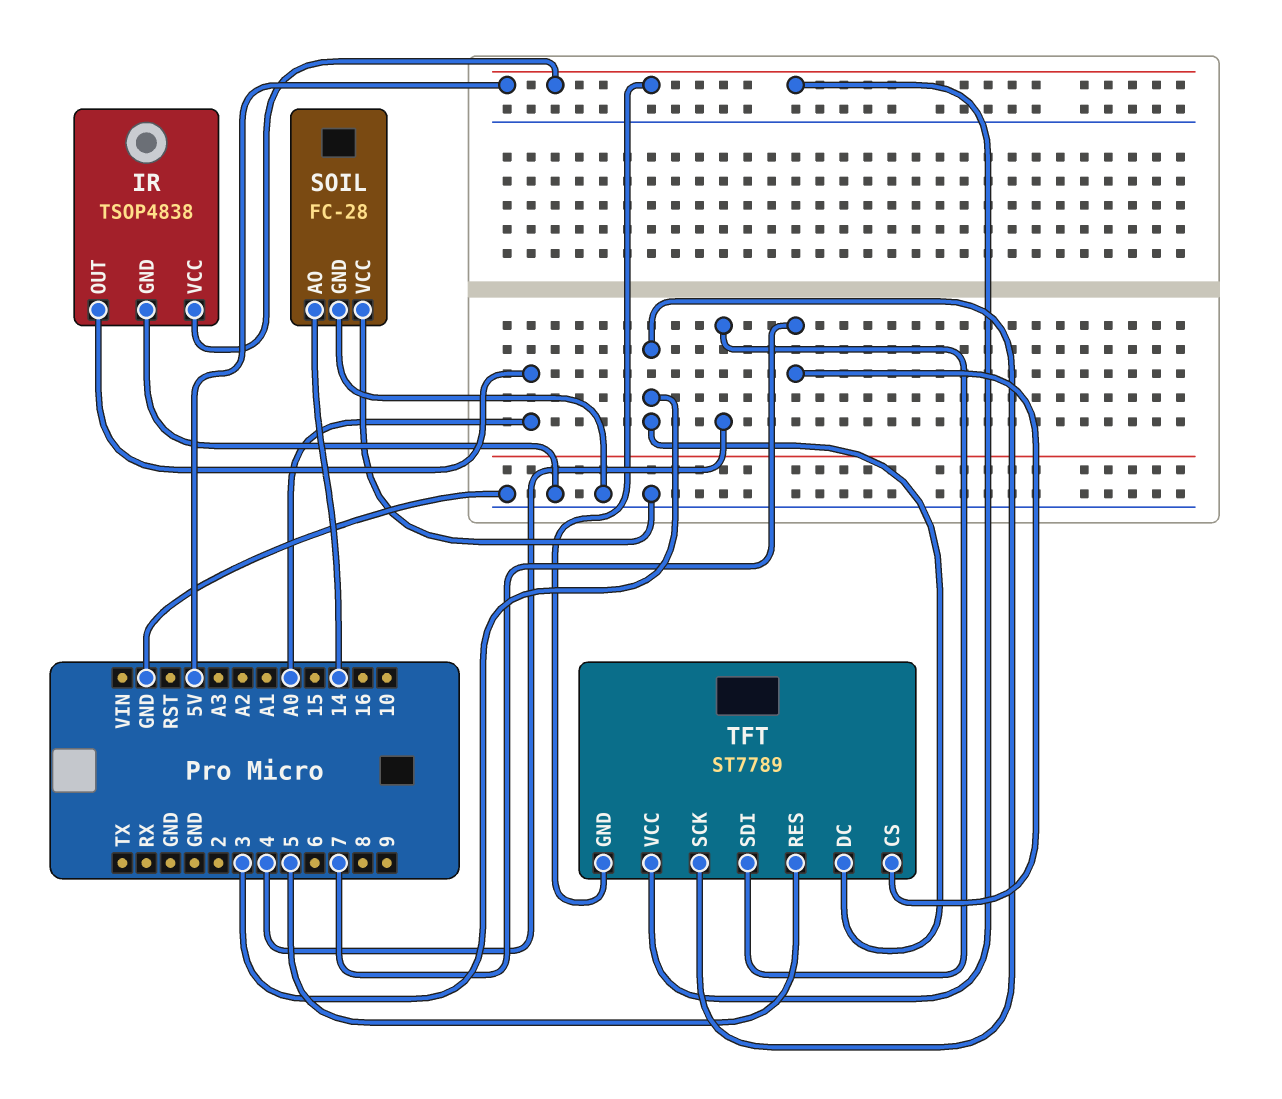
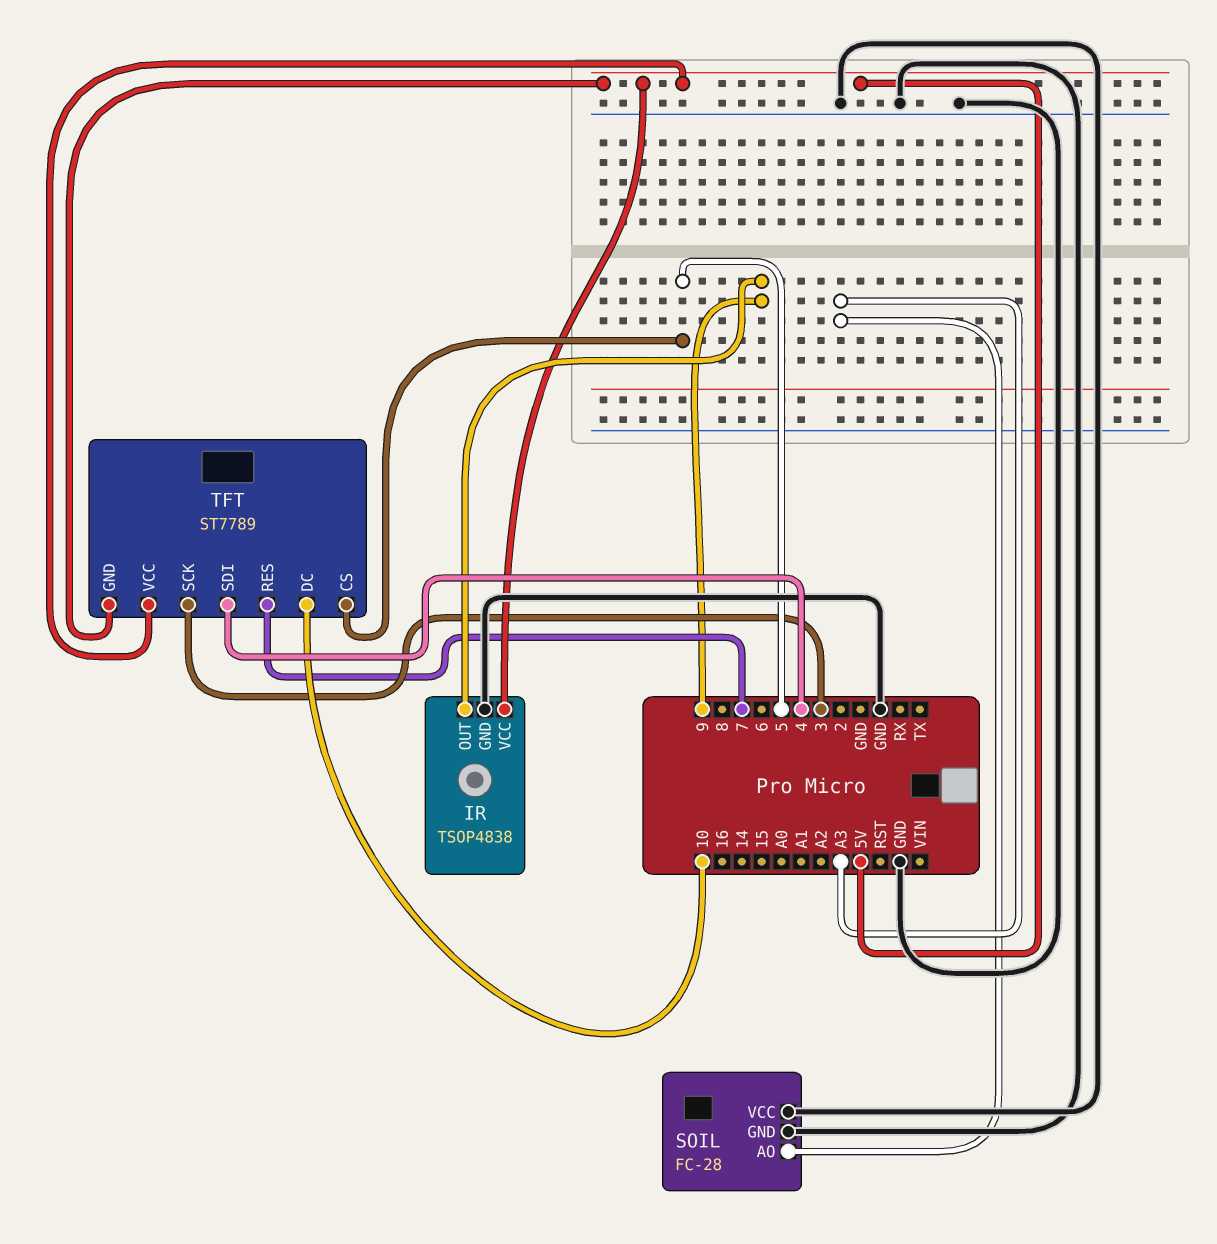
IR pin OUT: A0 -> 9
SOIL pin AO: 14 -> A3
TFT pin CS: 7 -> 5
TFT pin DC: 3 -> 10
TFT pin RES: 5 -> 7

